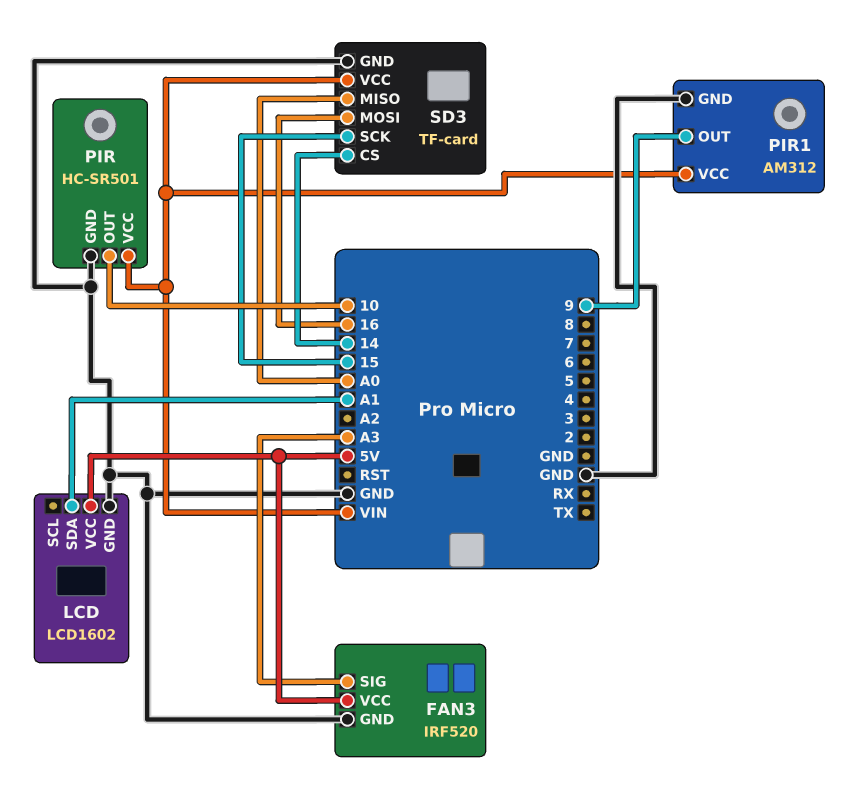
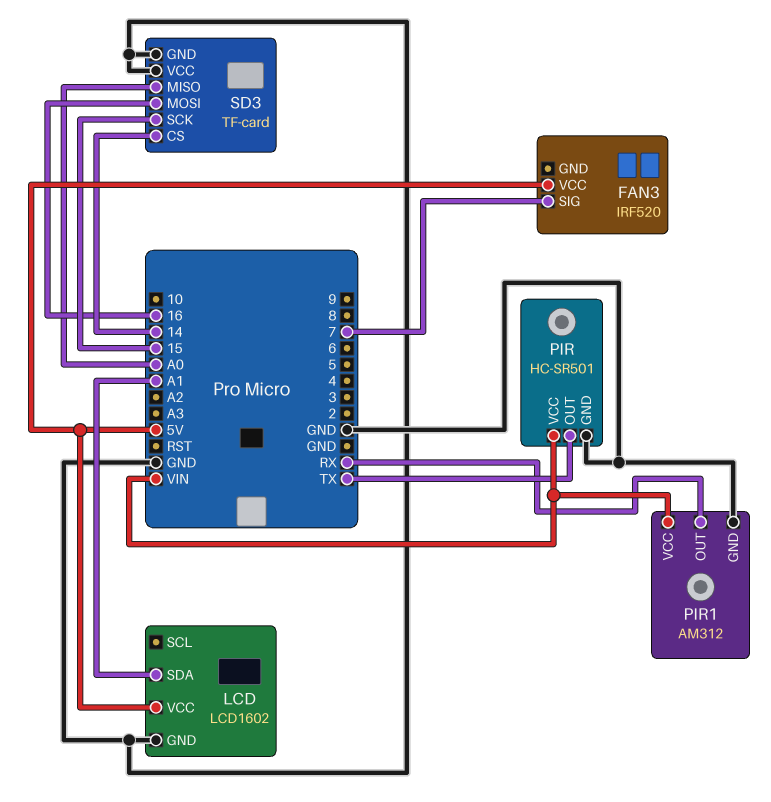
FAN3 pin GND: GND -> none
FAN3 pin SIG: A3 -> 7
PIR pin OUT: 10 -> TX
PIR1 pin OUT: 9 -> RX
SD3 pin VCC: VIN -> GND

